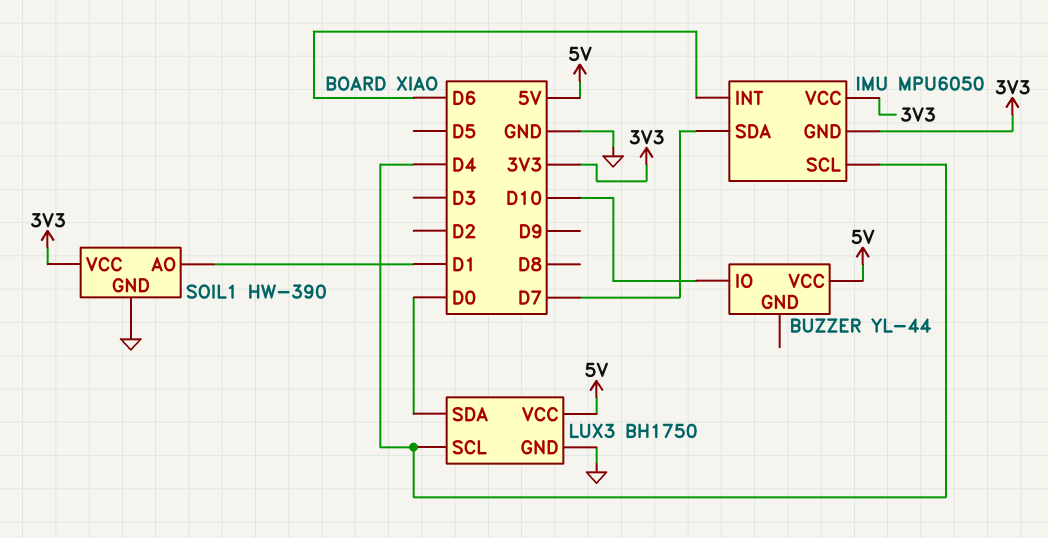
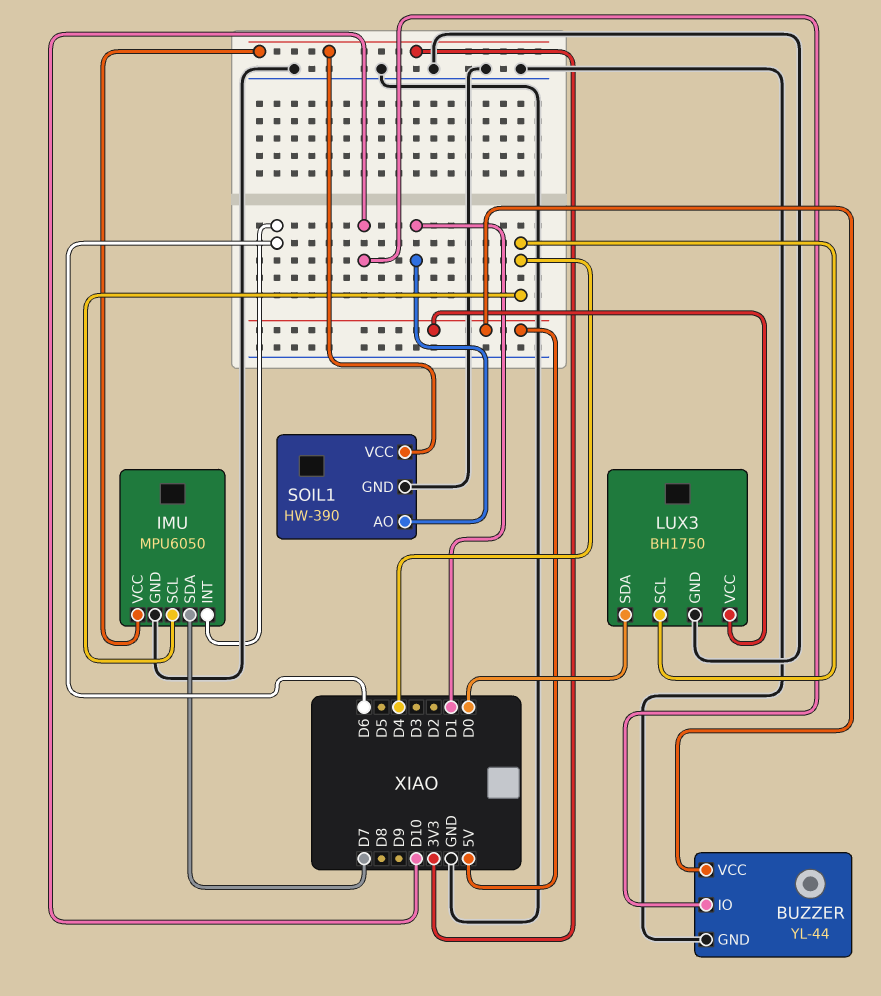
BUZZER pin GND: none -> GND
IMU pin GND: 3V3 -> GND

